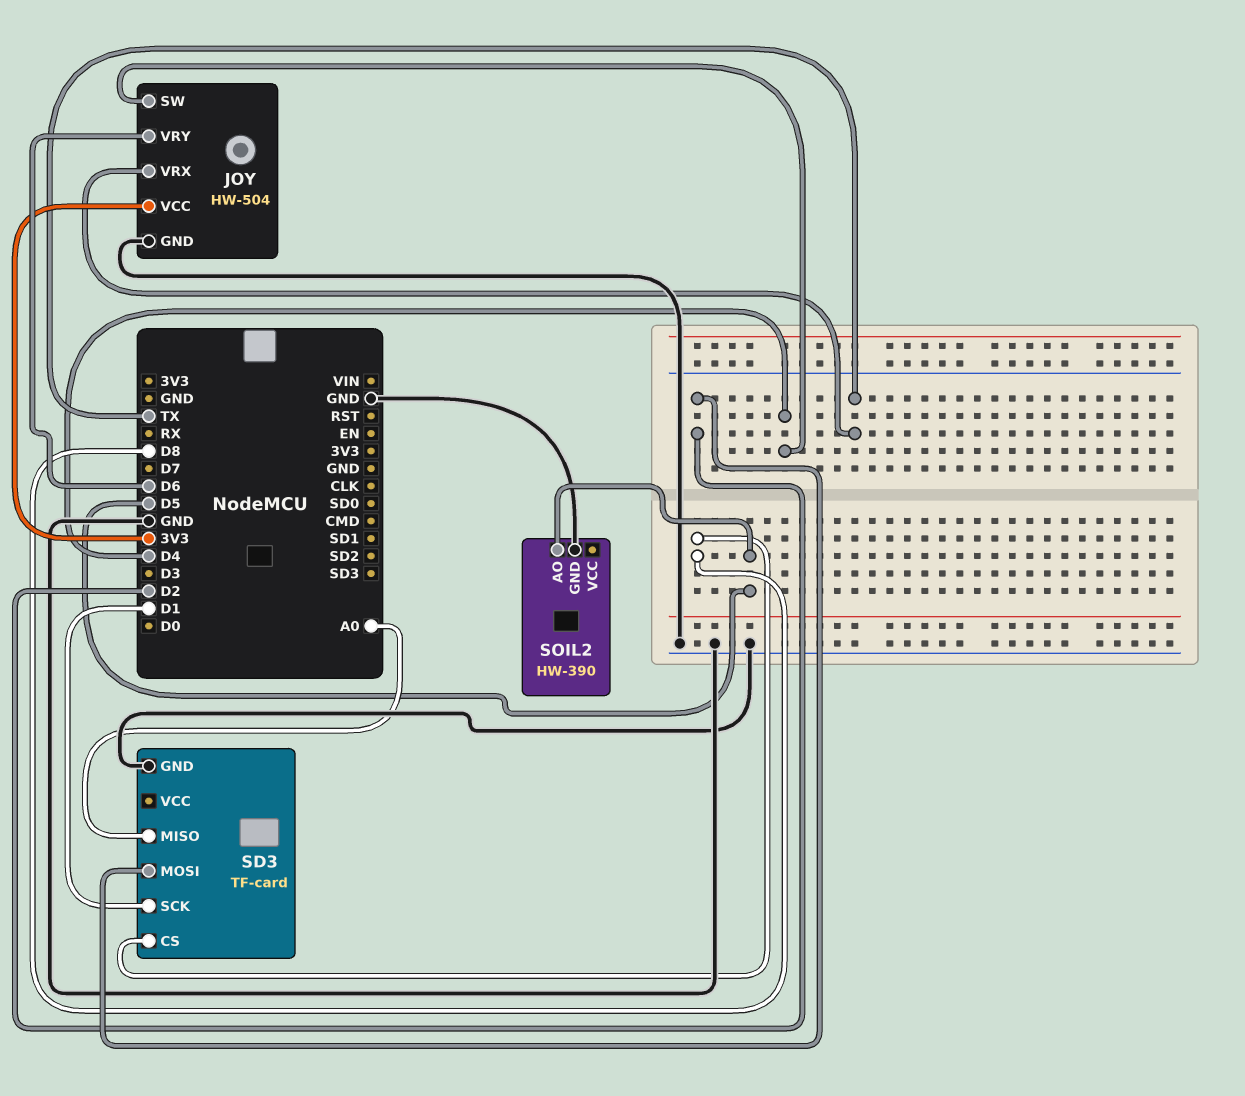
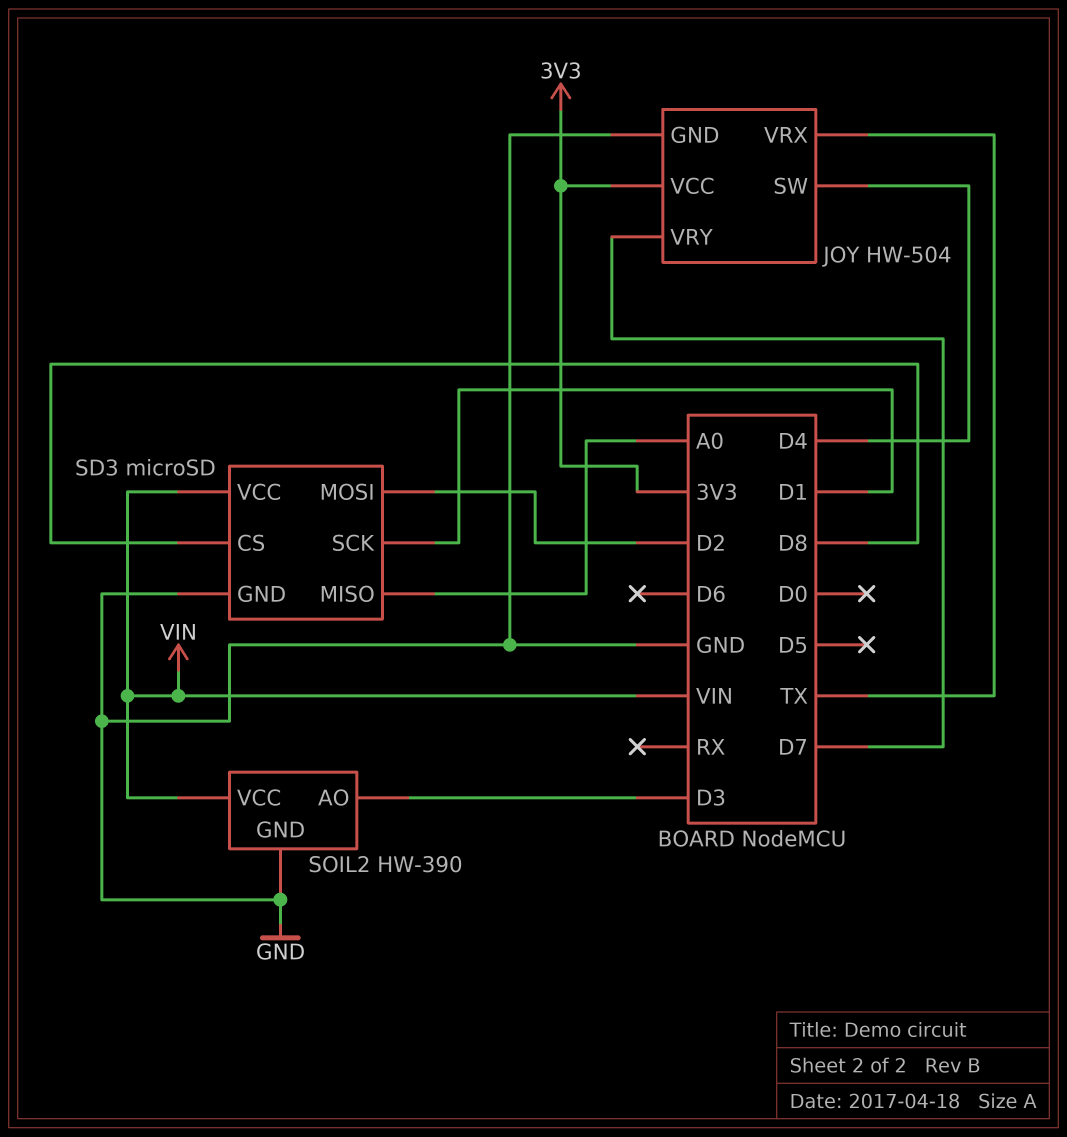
JOY pin VRY: D6 -> D7
SD3: TF-card -> microSD
SD3 pin VCC: none -> VIN
SOIL2 pin AO: D5 -> D3
SOIL2 pin VCC: none -> VIN

